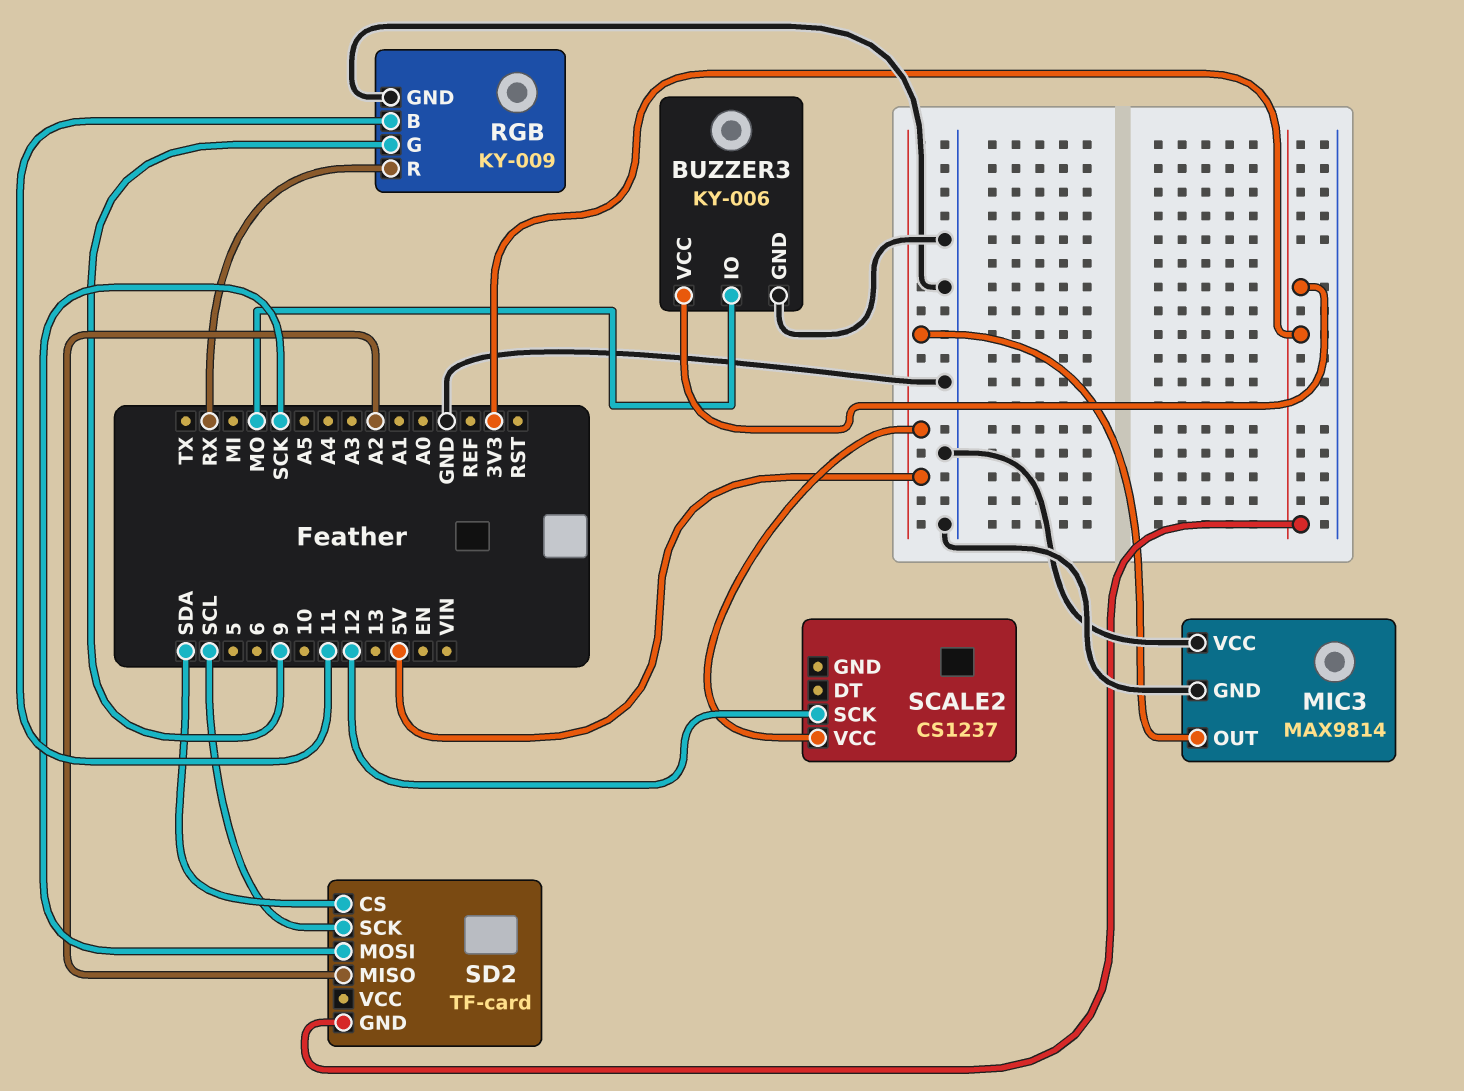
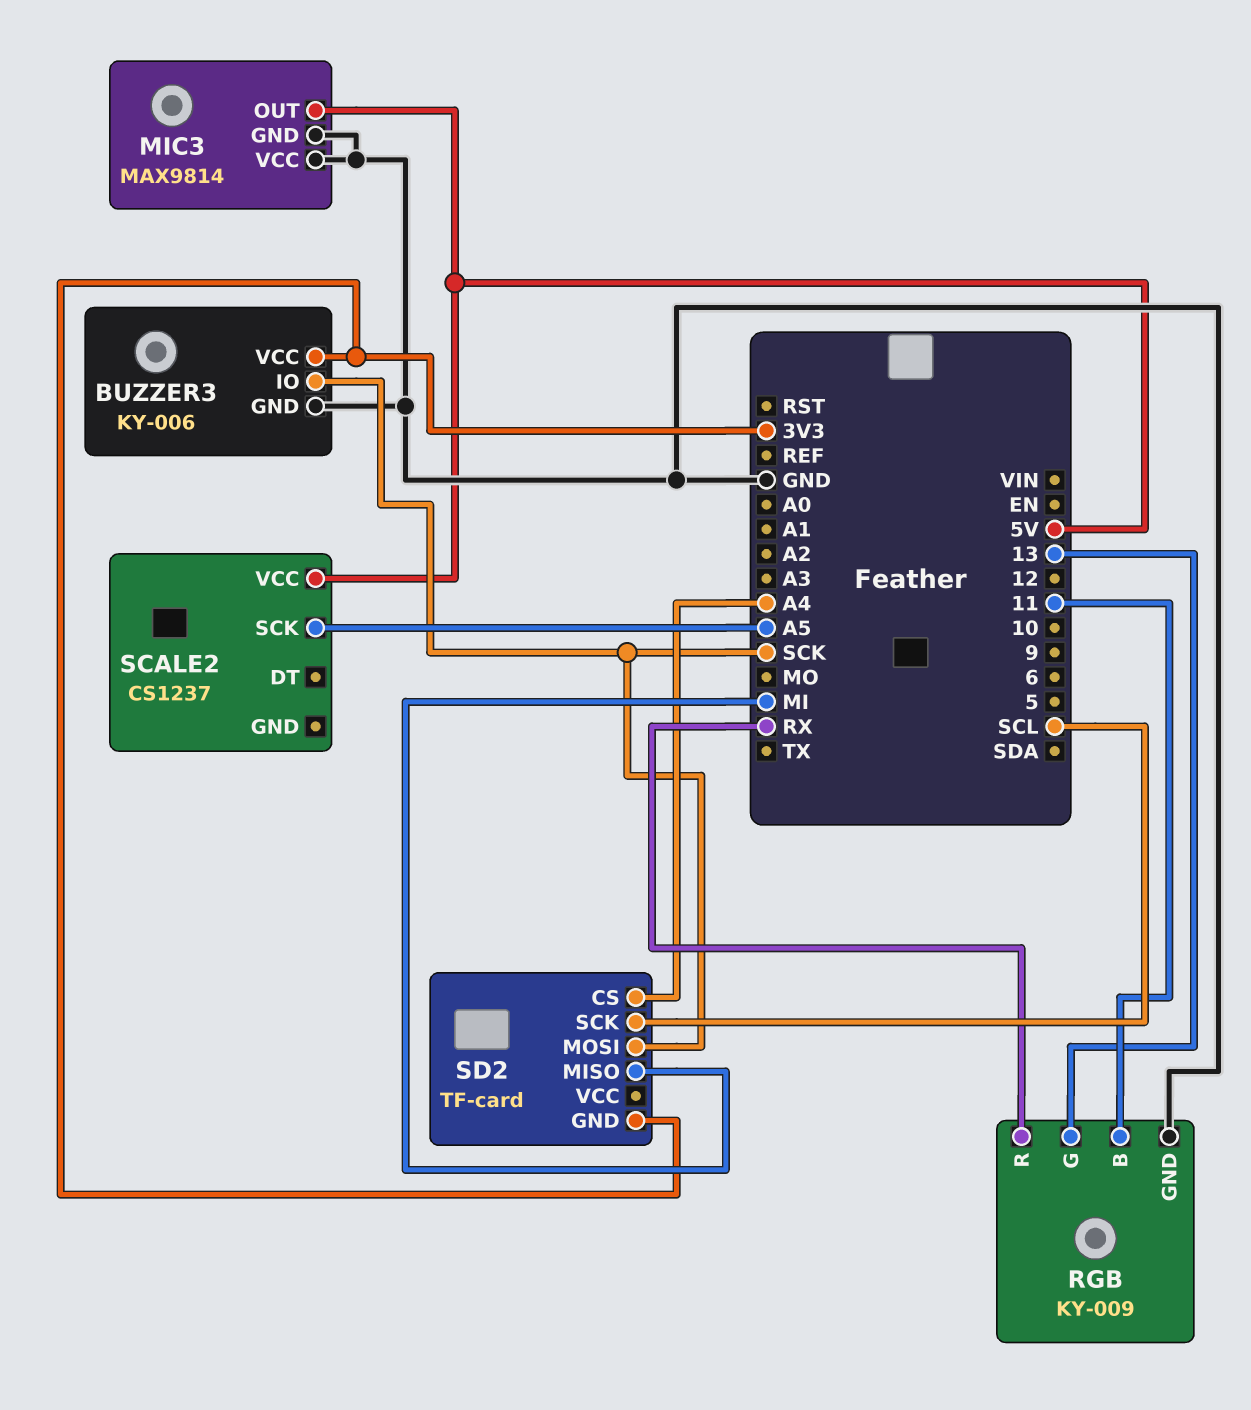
BUZZER3 pin IO: MO -> SCK
RGB pin G: 9 -> 13
SCALE2 pin SCK: 12 -> A5
SD2 pin CS: SDA -> A4
SD2 pin MISO: A2 -> MI

